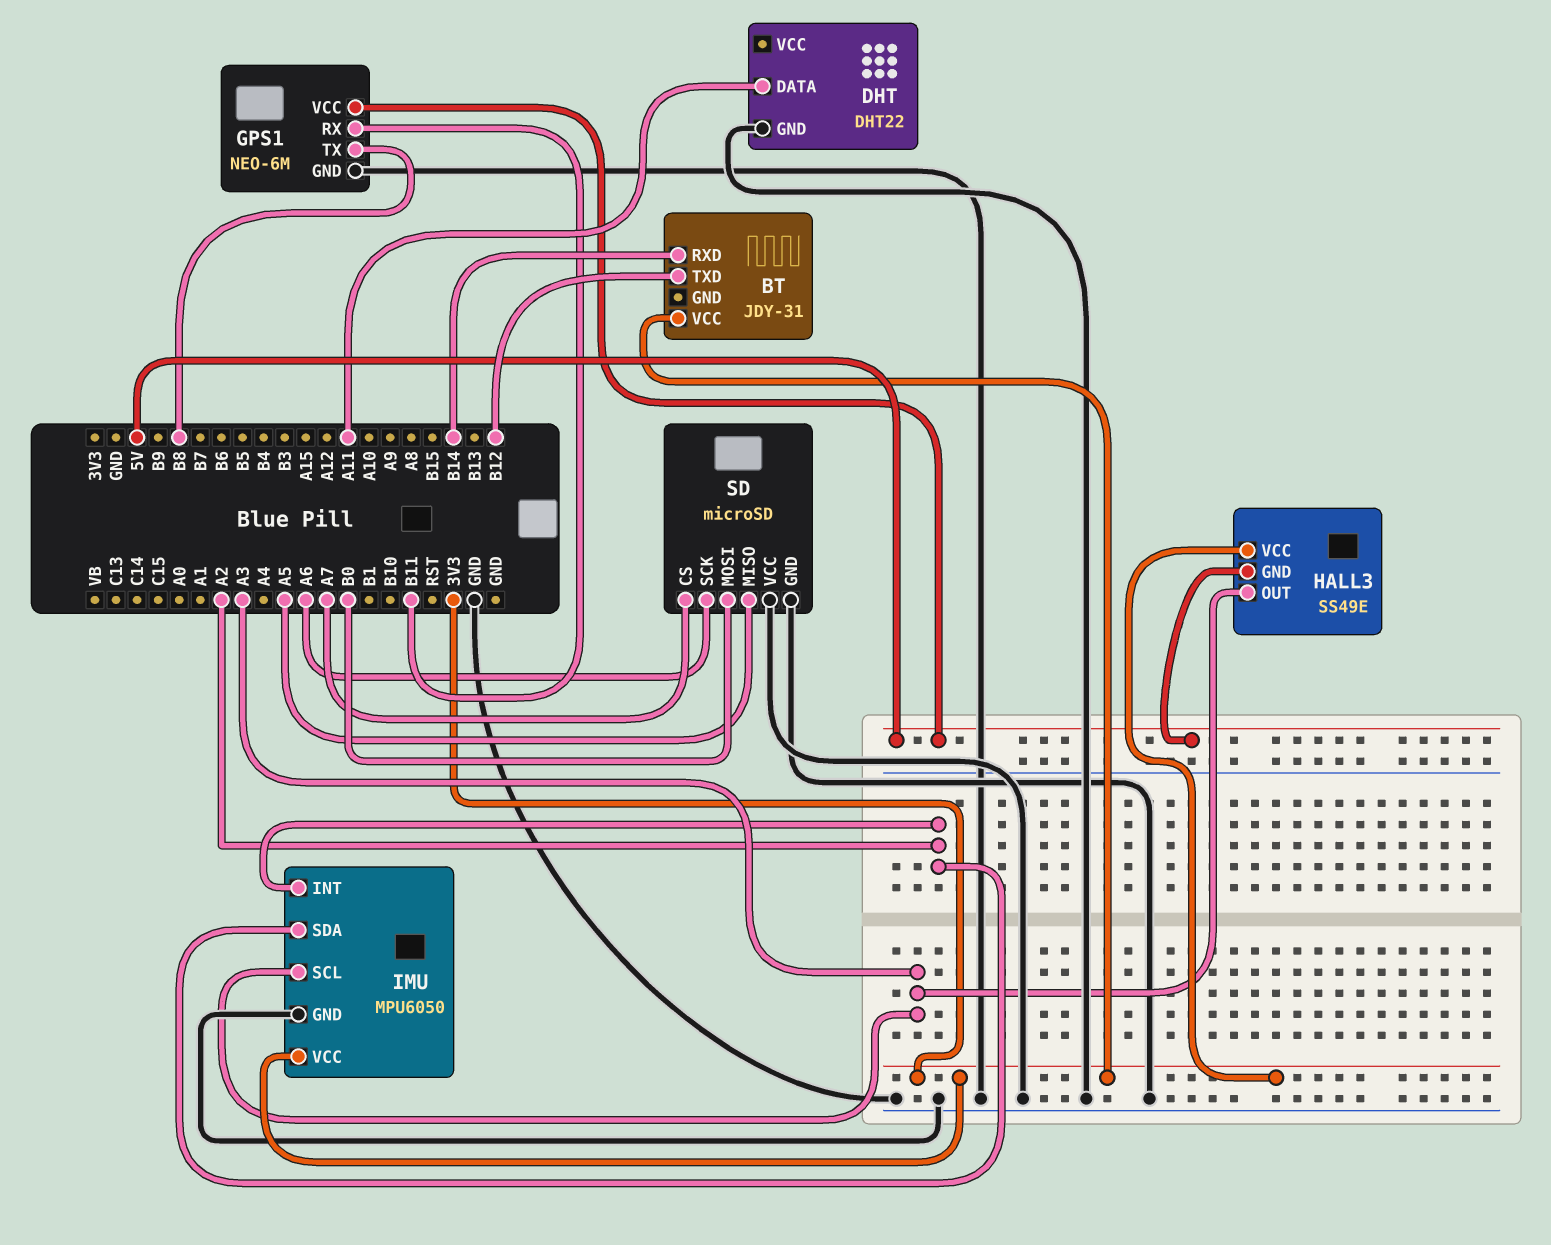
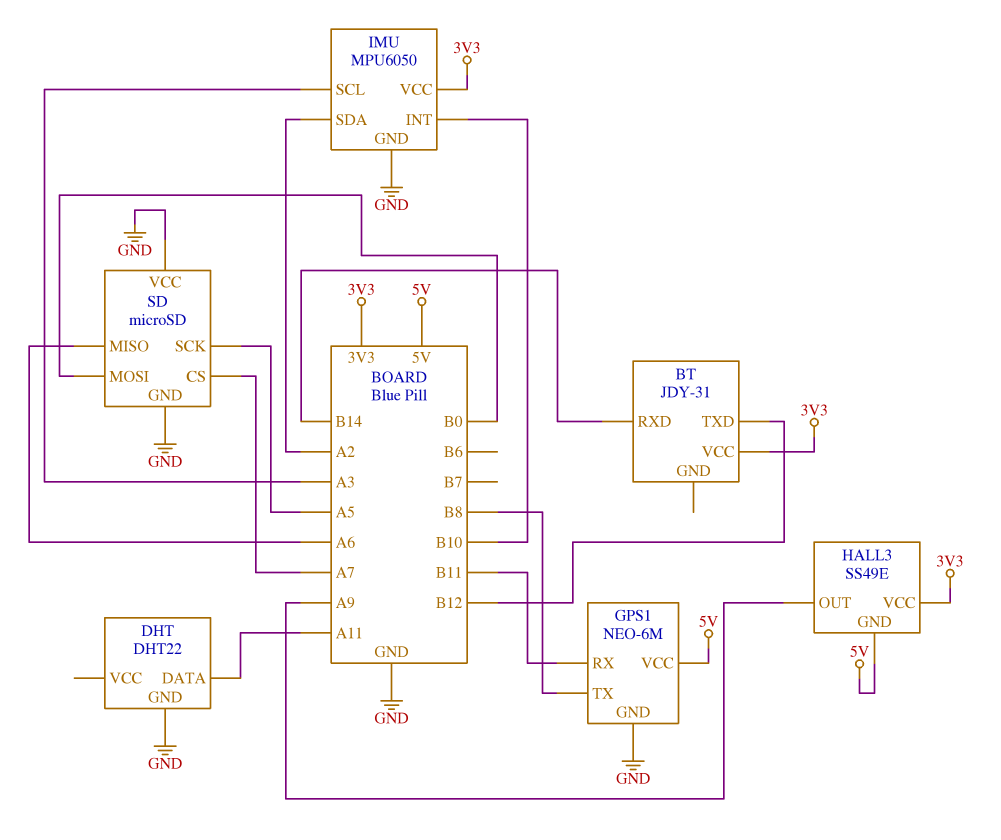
HALL3 pin OUT: A3 -> A9
IMU pin INT: A2 -> B10
SD pin MISO: A5 -> A6
SD pin SCK: A6 -> A5

